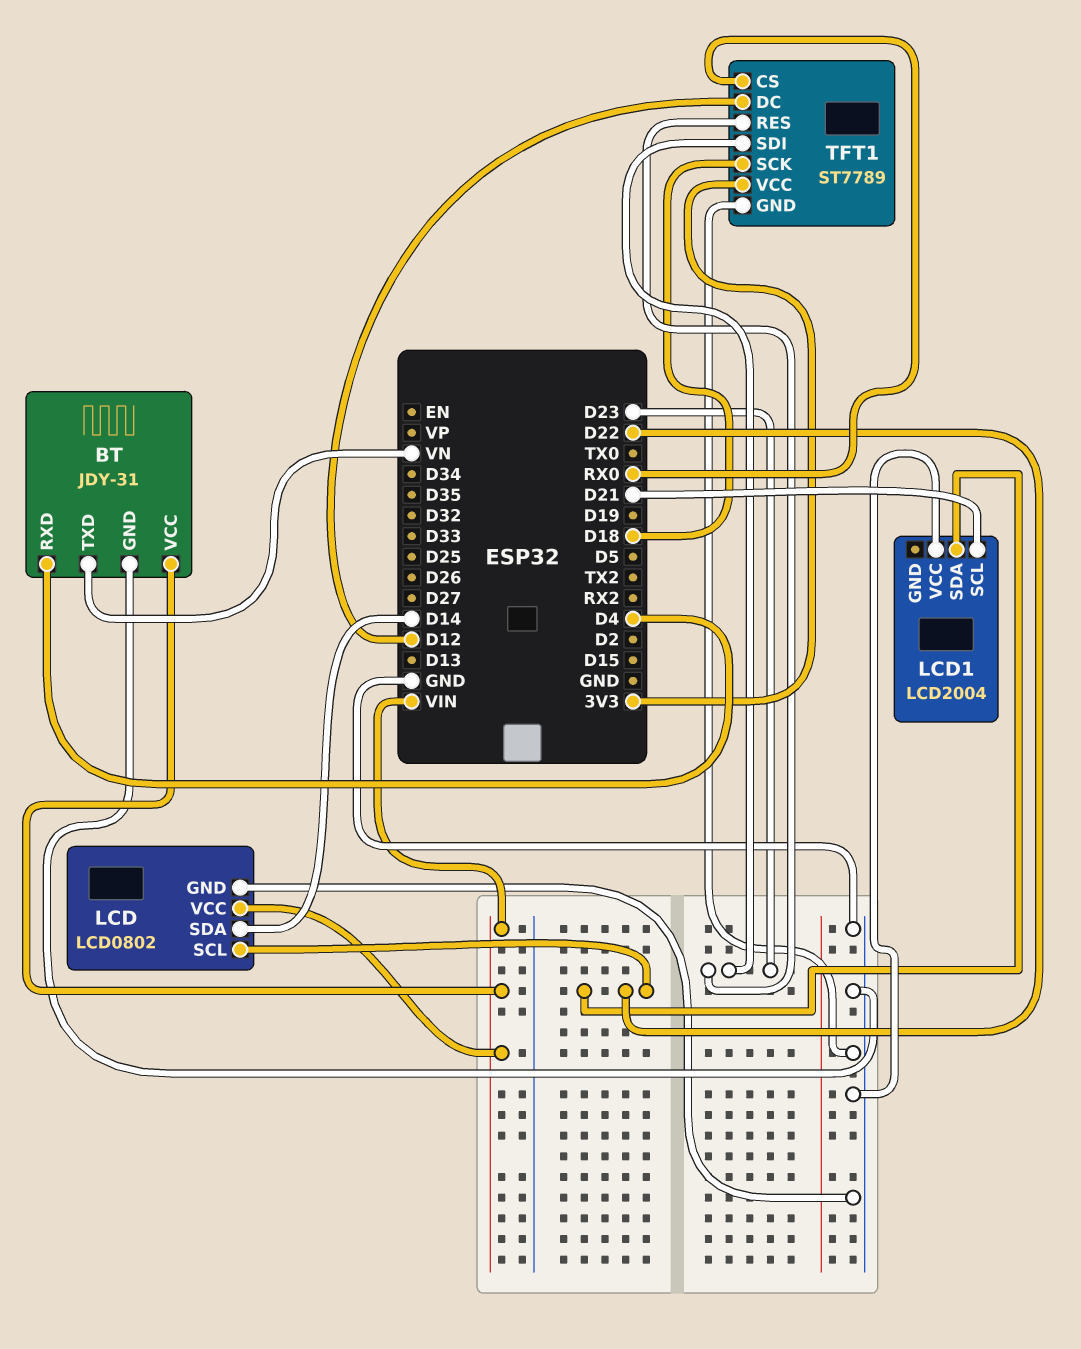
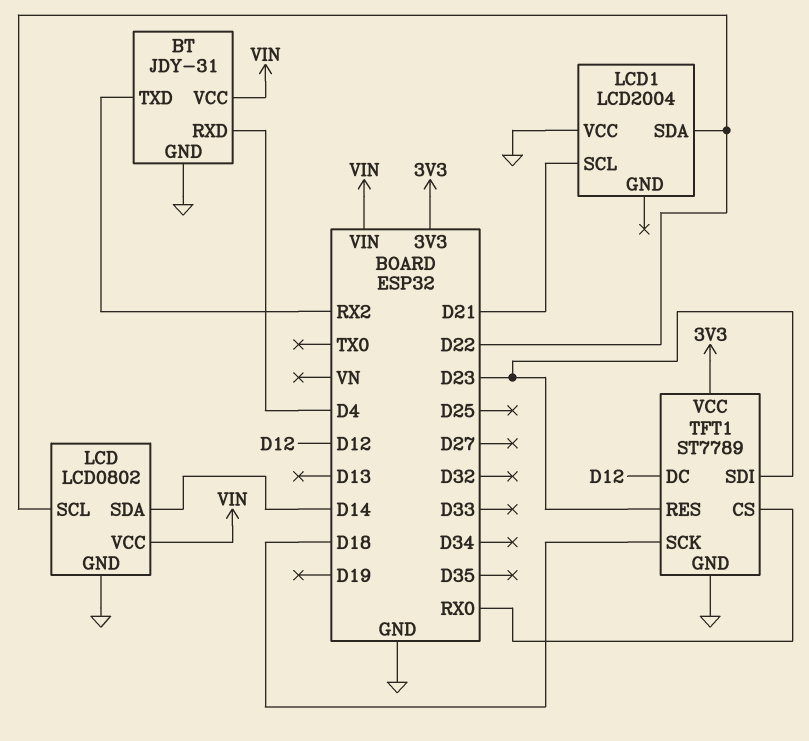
BT pin TXD: VN -> RX2

